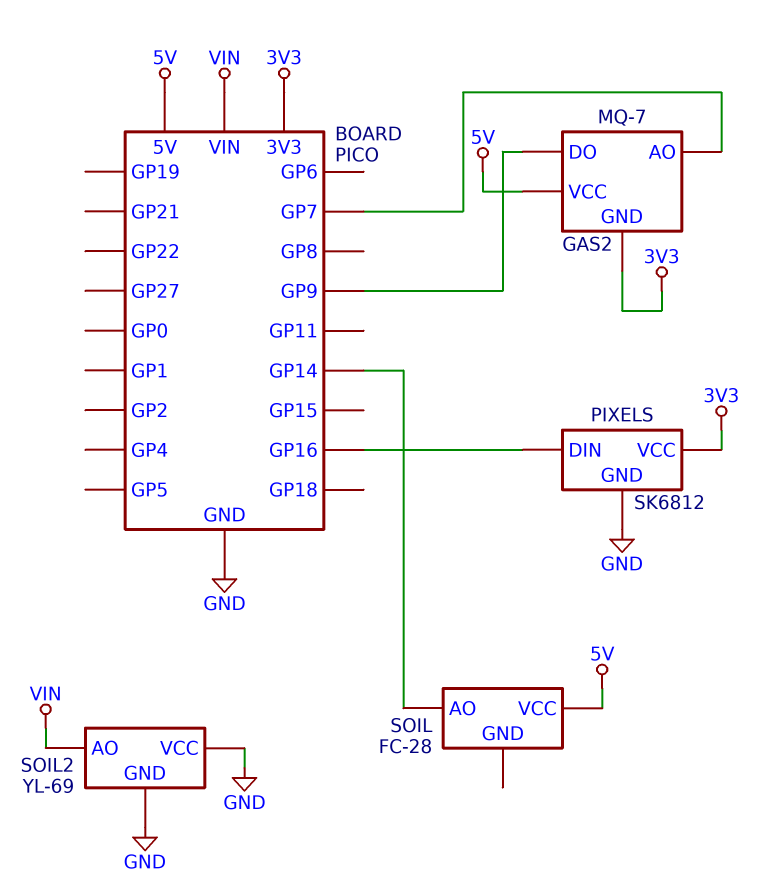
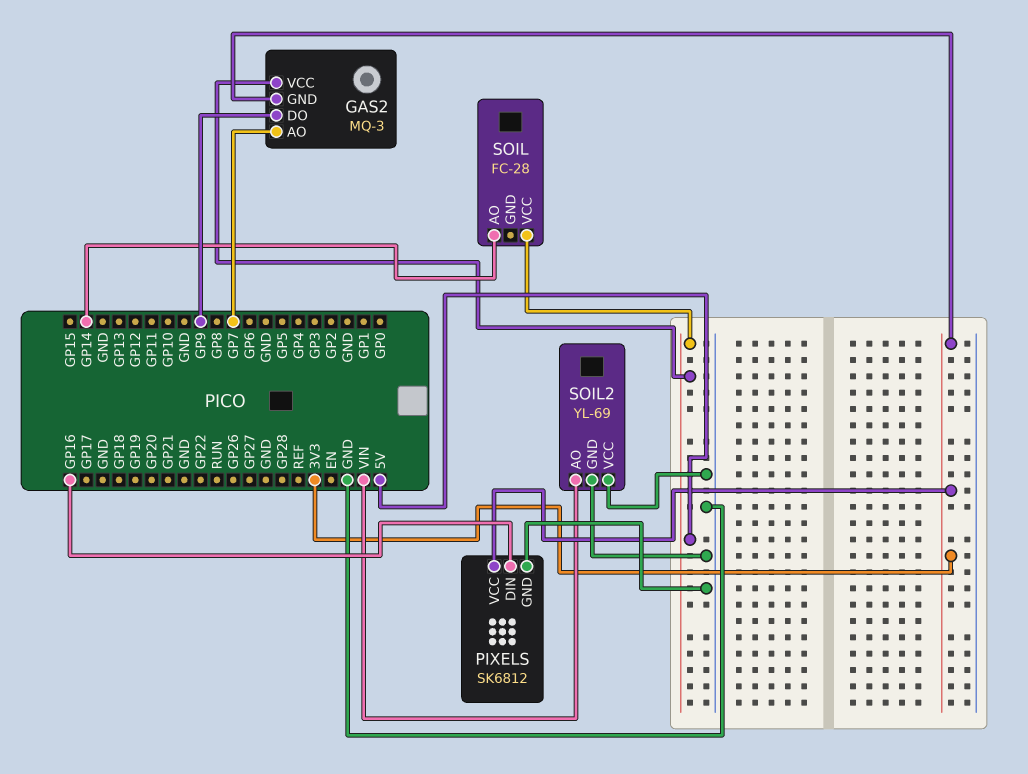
GAS2: MQ-7 -> MQ-3

